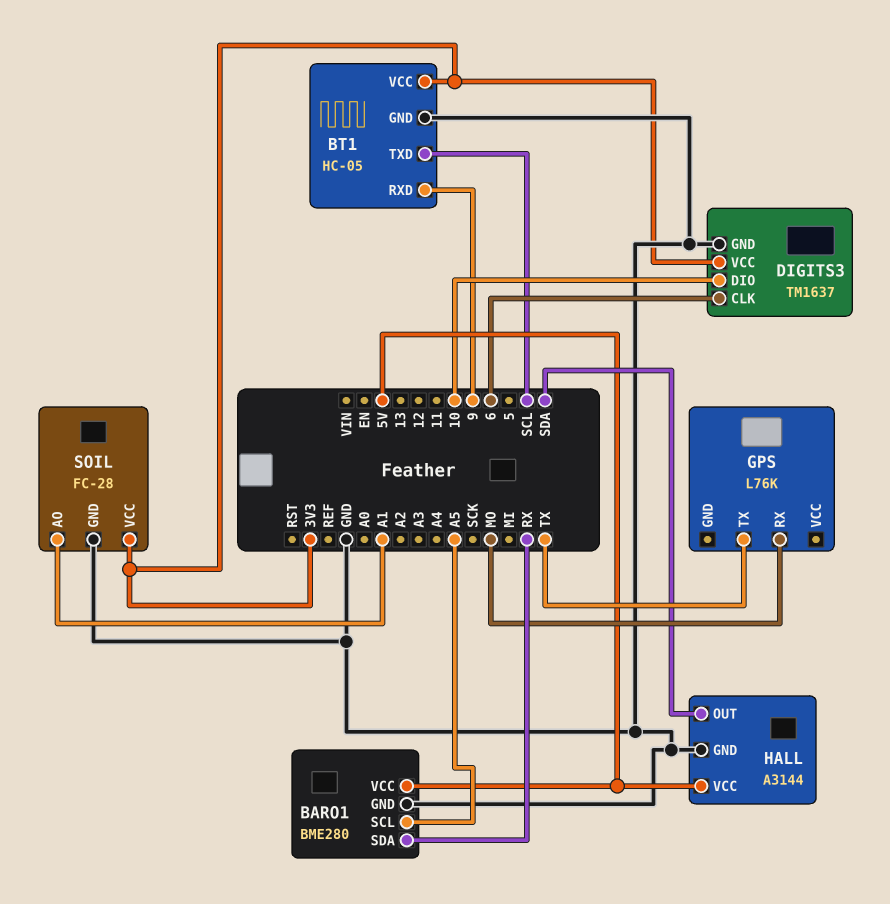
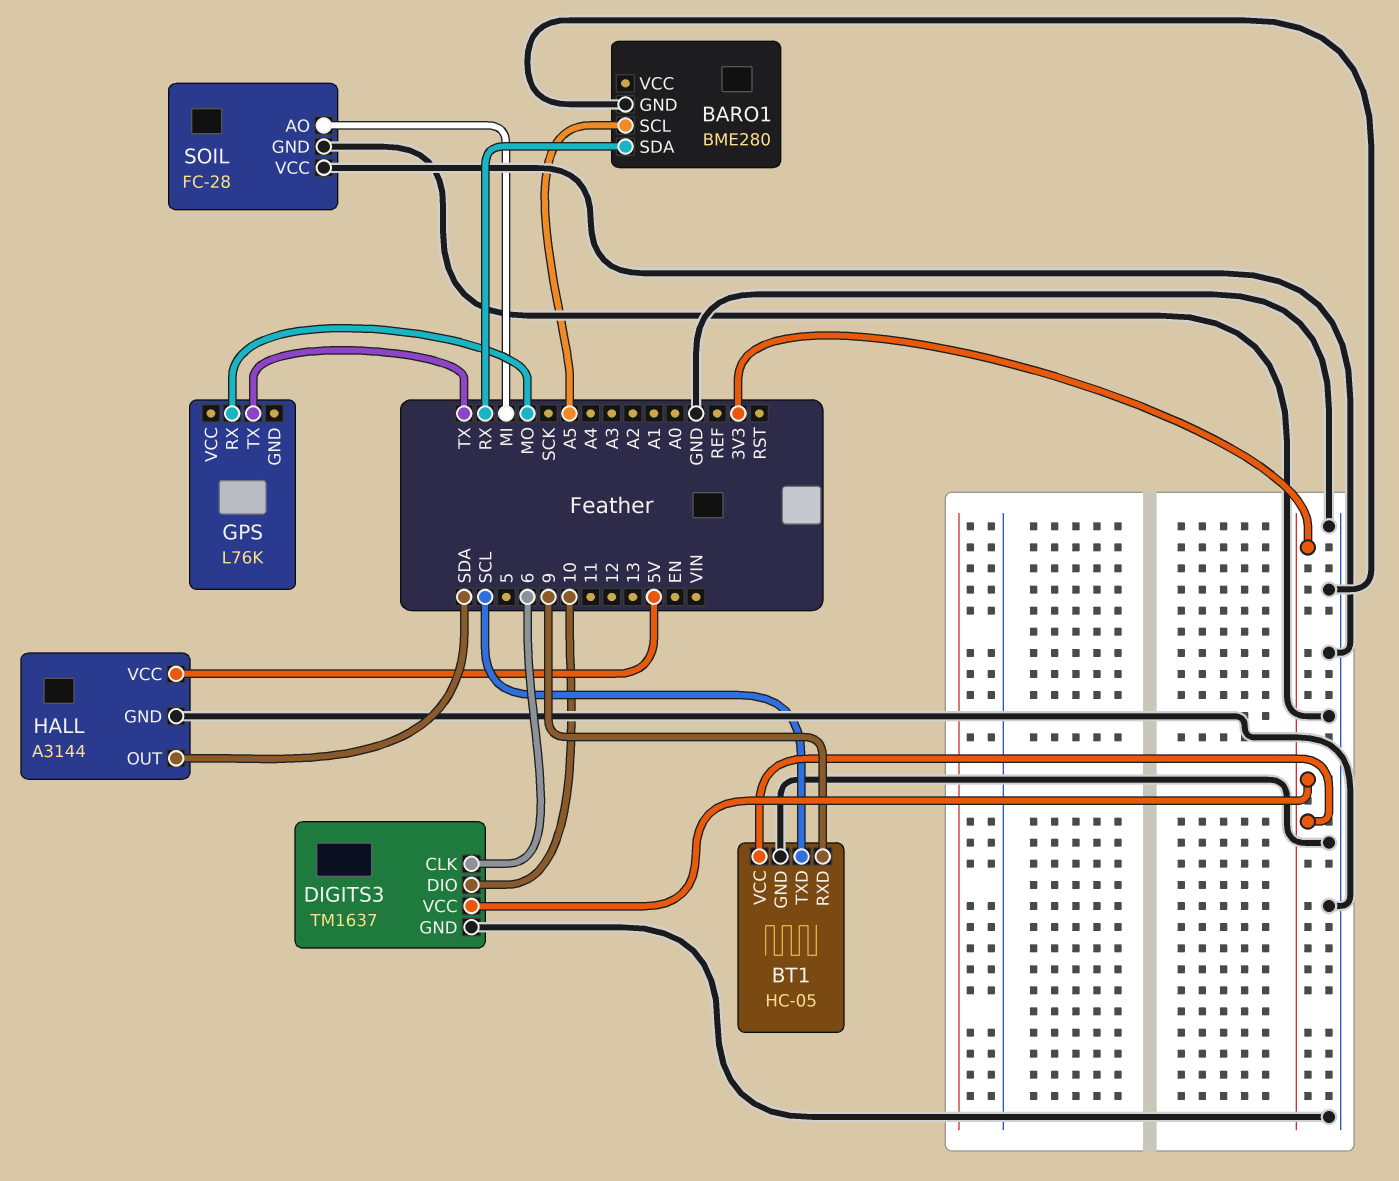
BARO1 pin VCC: 5V -> none
SOIL pin AO: A1 -> MI
SOIL pin VCC: 3V3 -> GND

